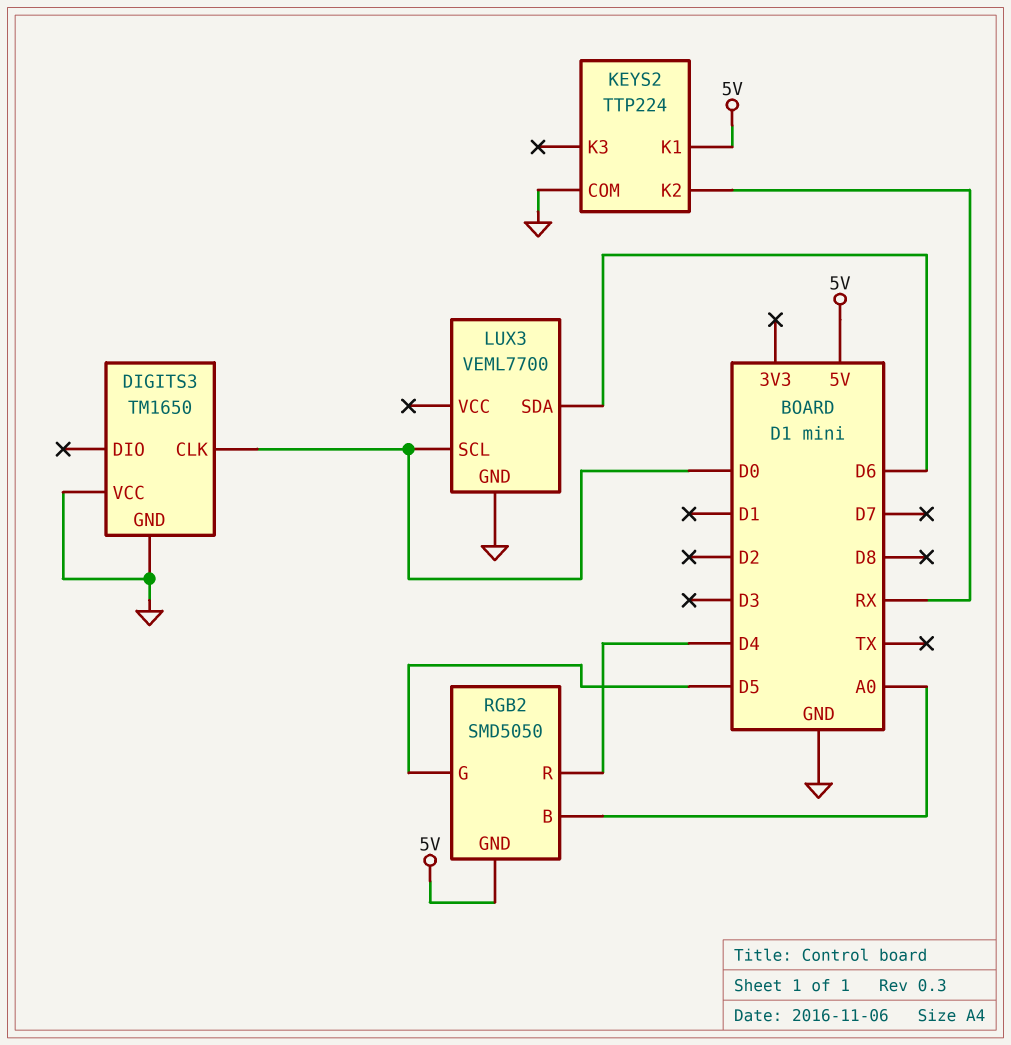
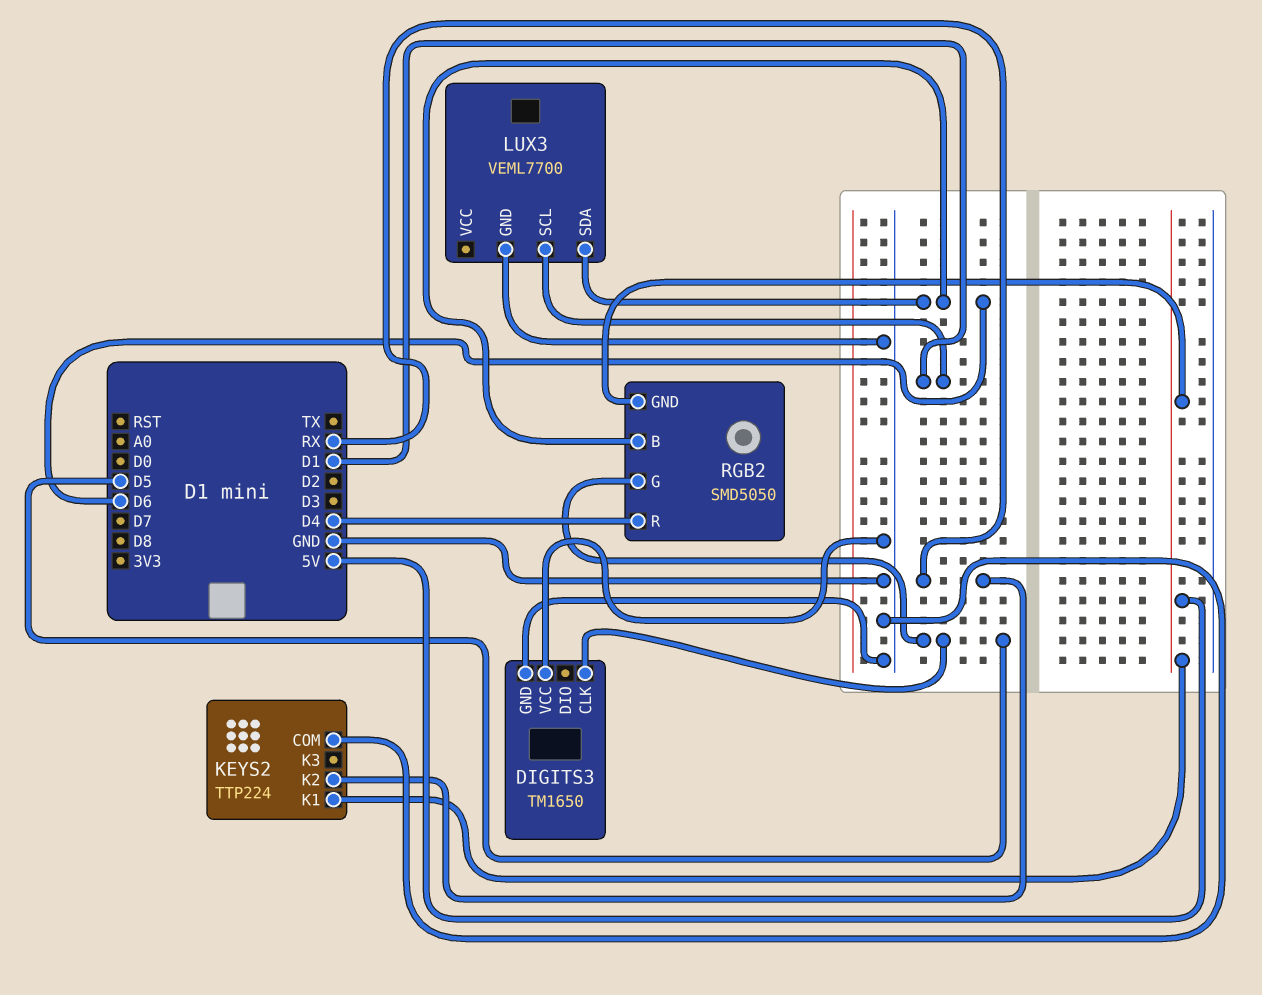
DIGITS3 pin CLK: D0 -> D5
LUX3 pin SCL: D0 -> D1
RGB2 pin B: A0 -> D6

